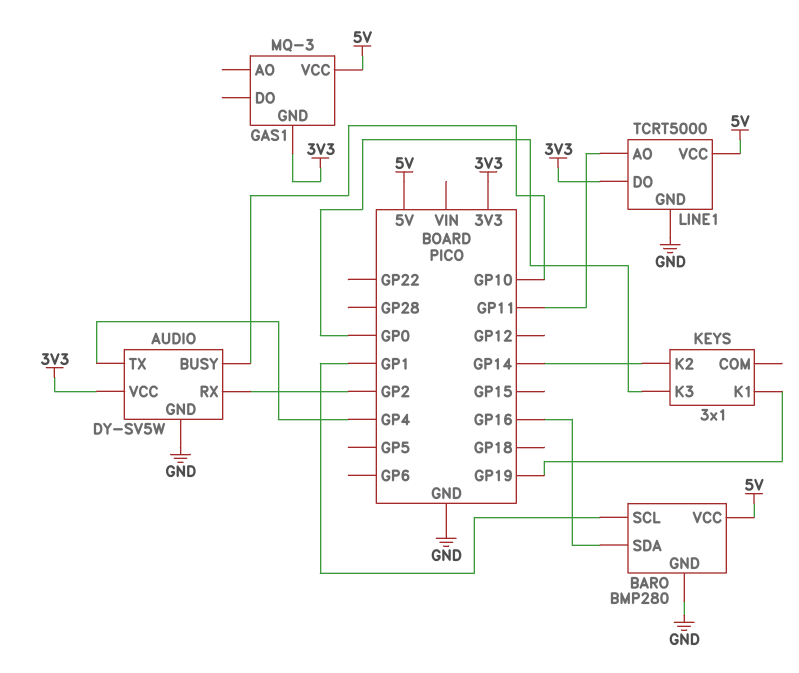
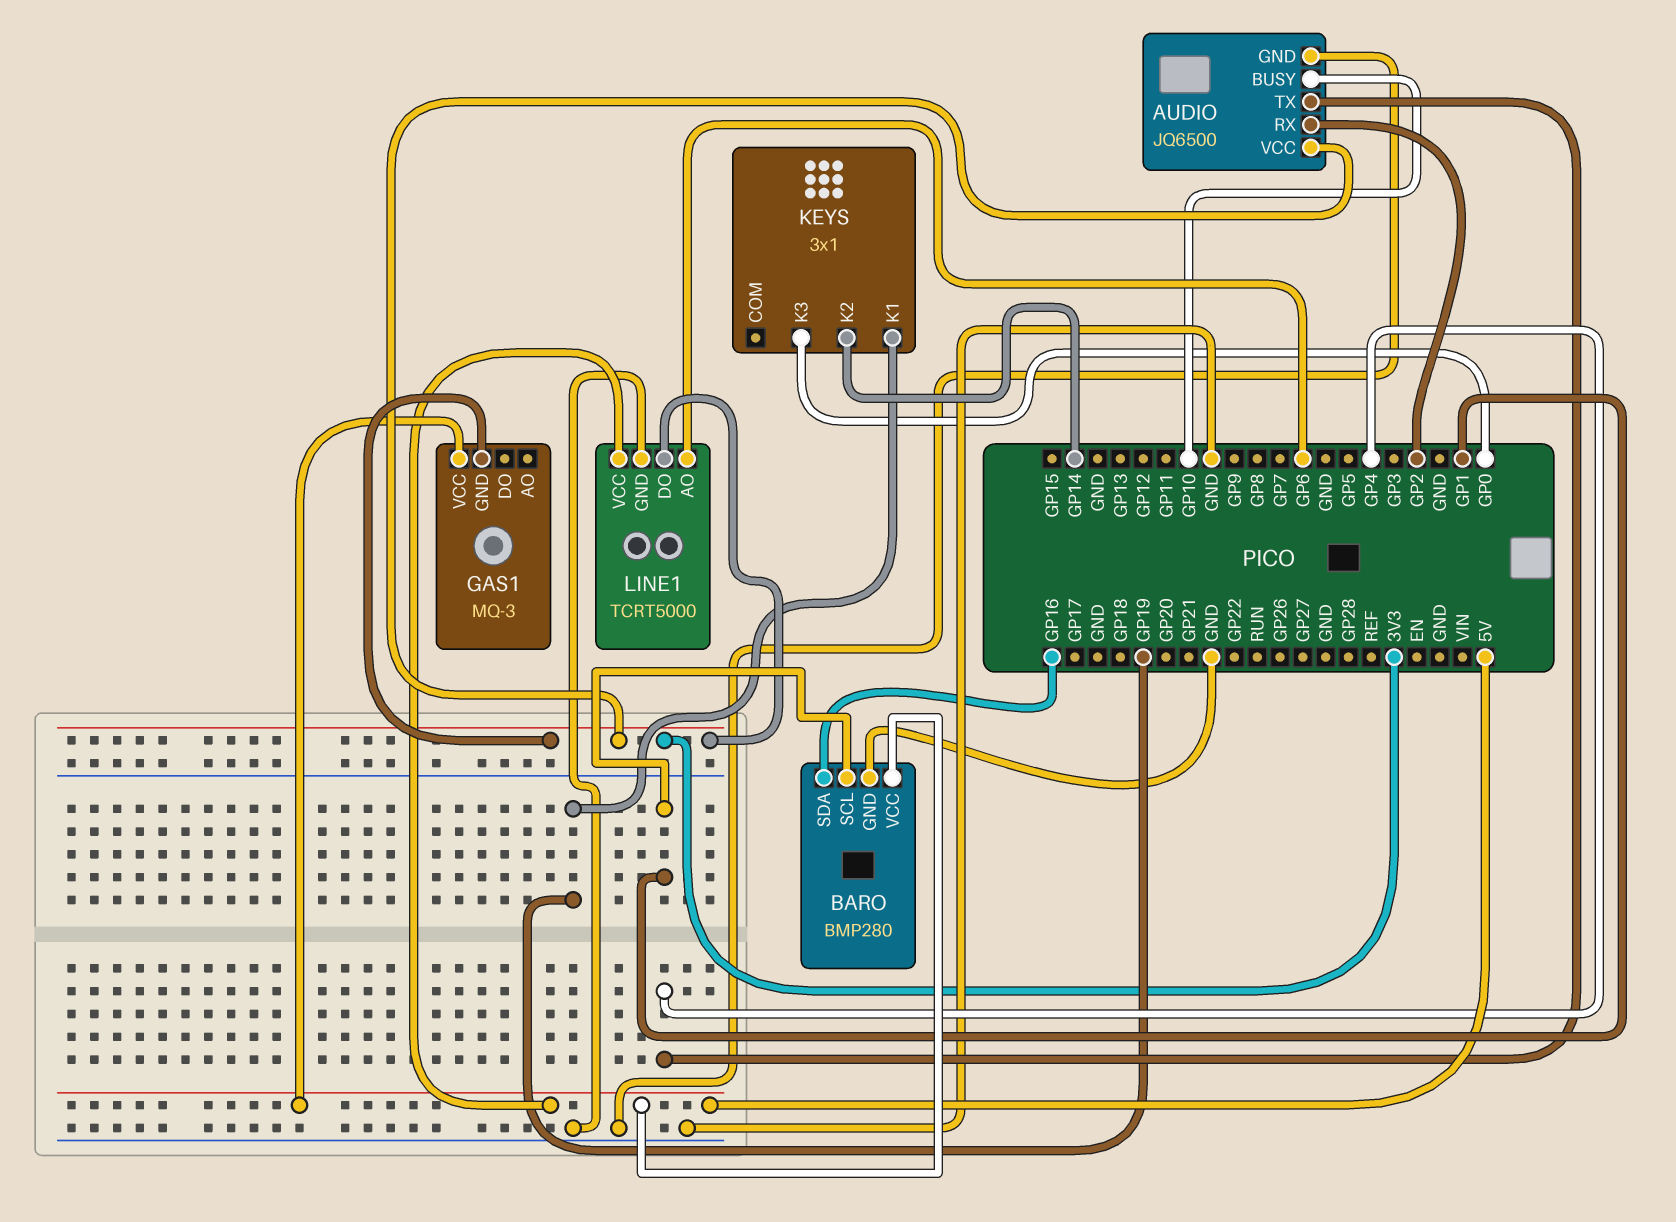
AUDIO: DY-SV5W -> JQ6500
LINE1 pin AO: GP11 -> GP6

